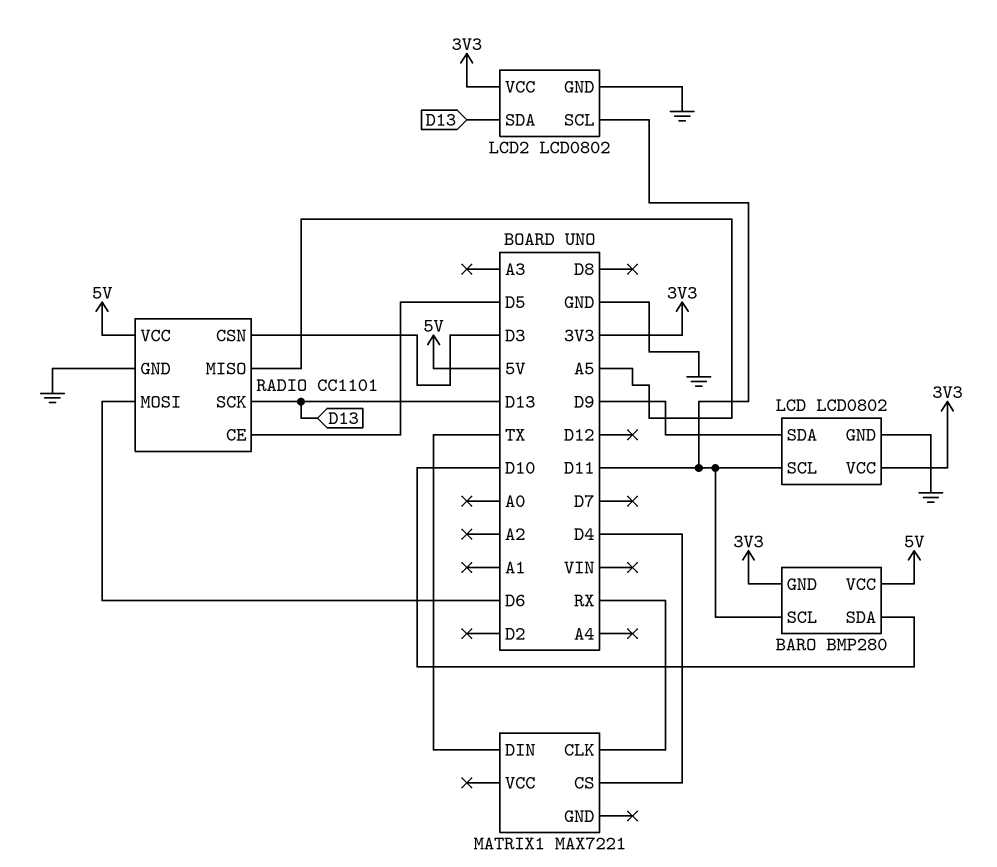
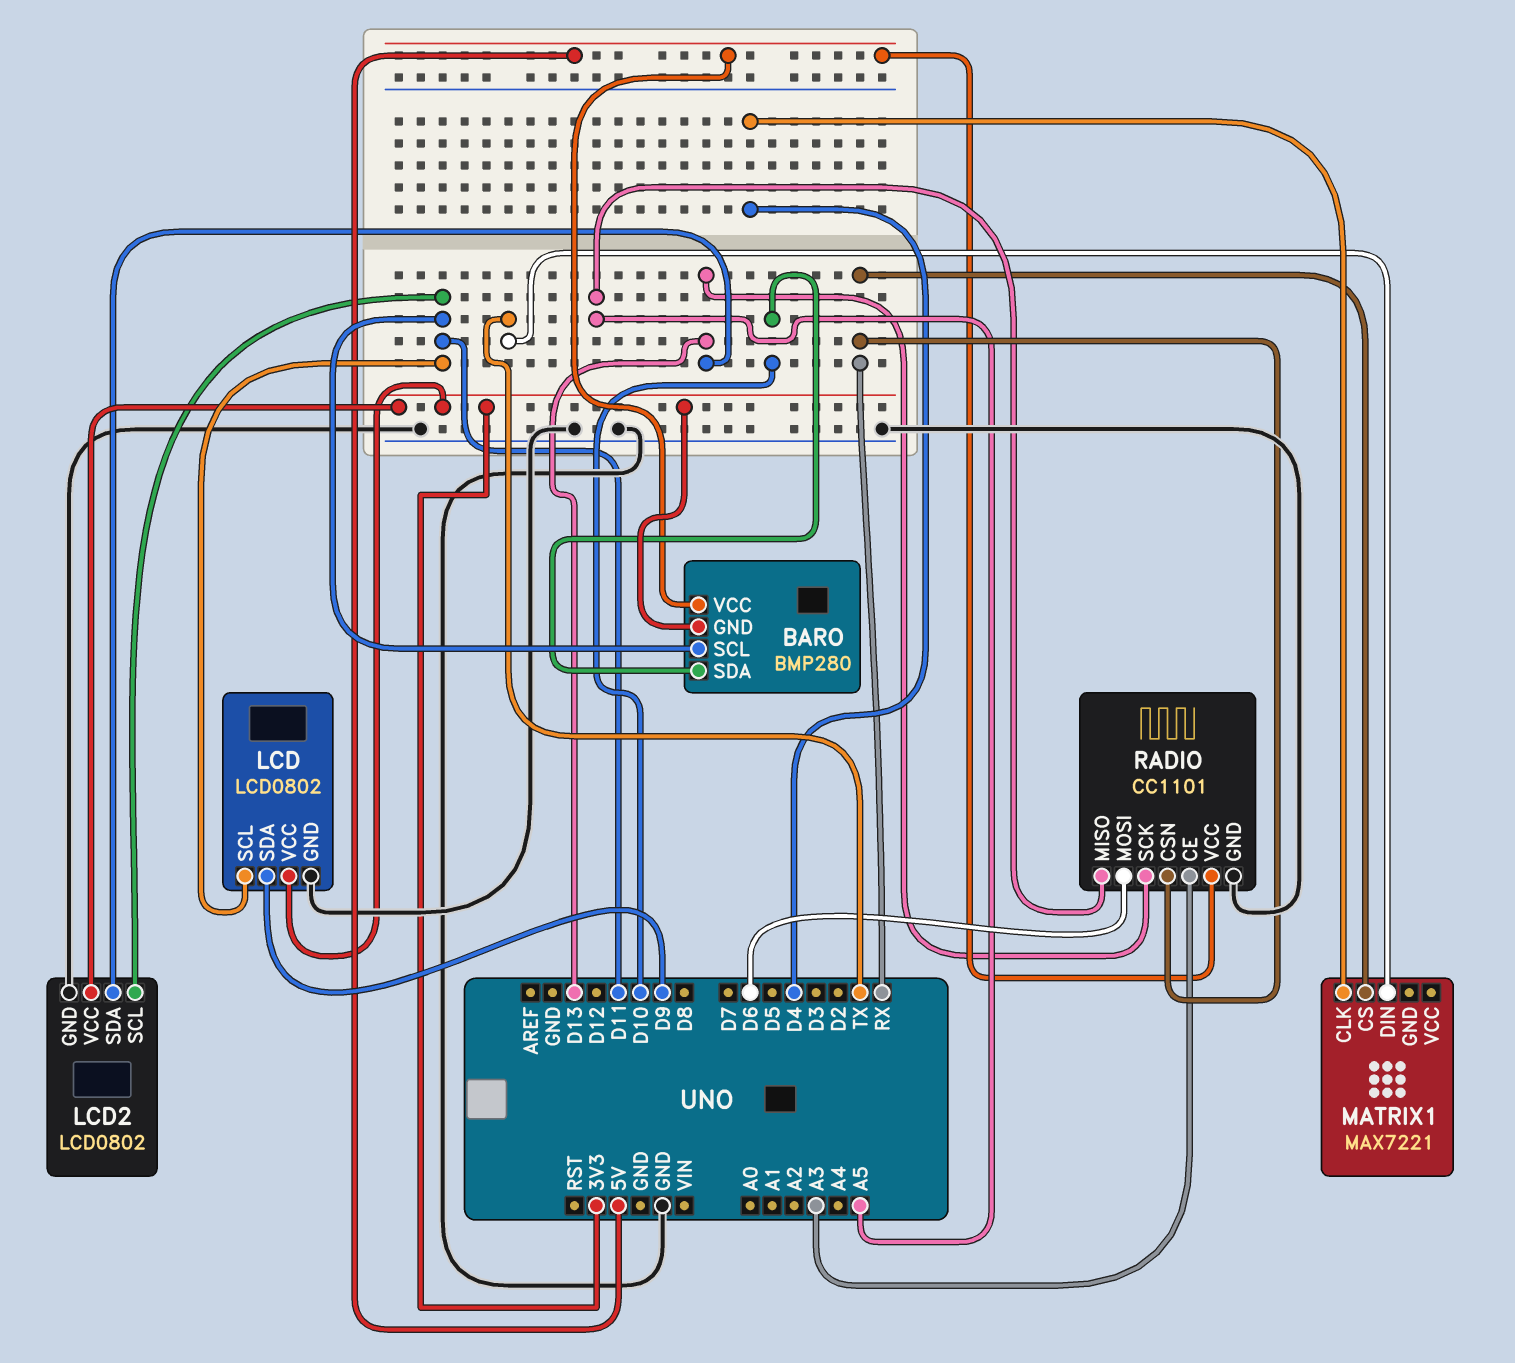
MATRIX1 pin CLK: RX -> D4
MATRIX1 pin CS: D4 -> RX
RADIO pin CE: D5 -> A3
RADIO pin CSN: D3 -> RX

